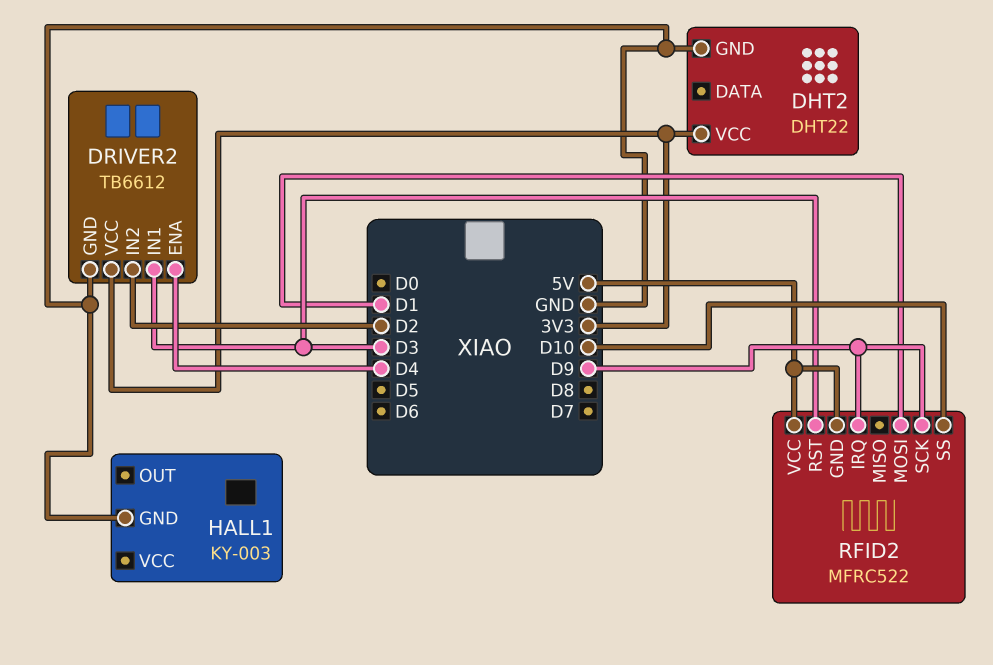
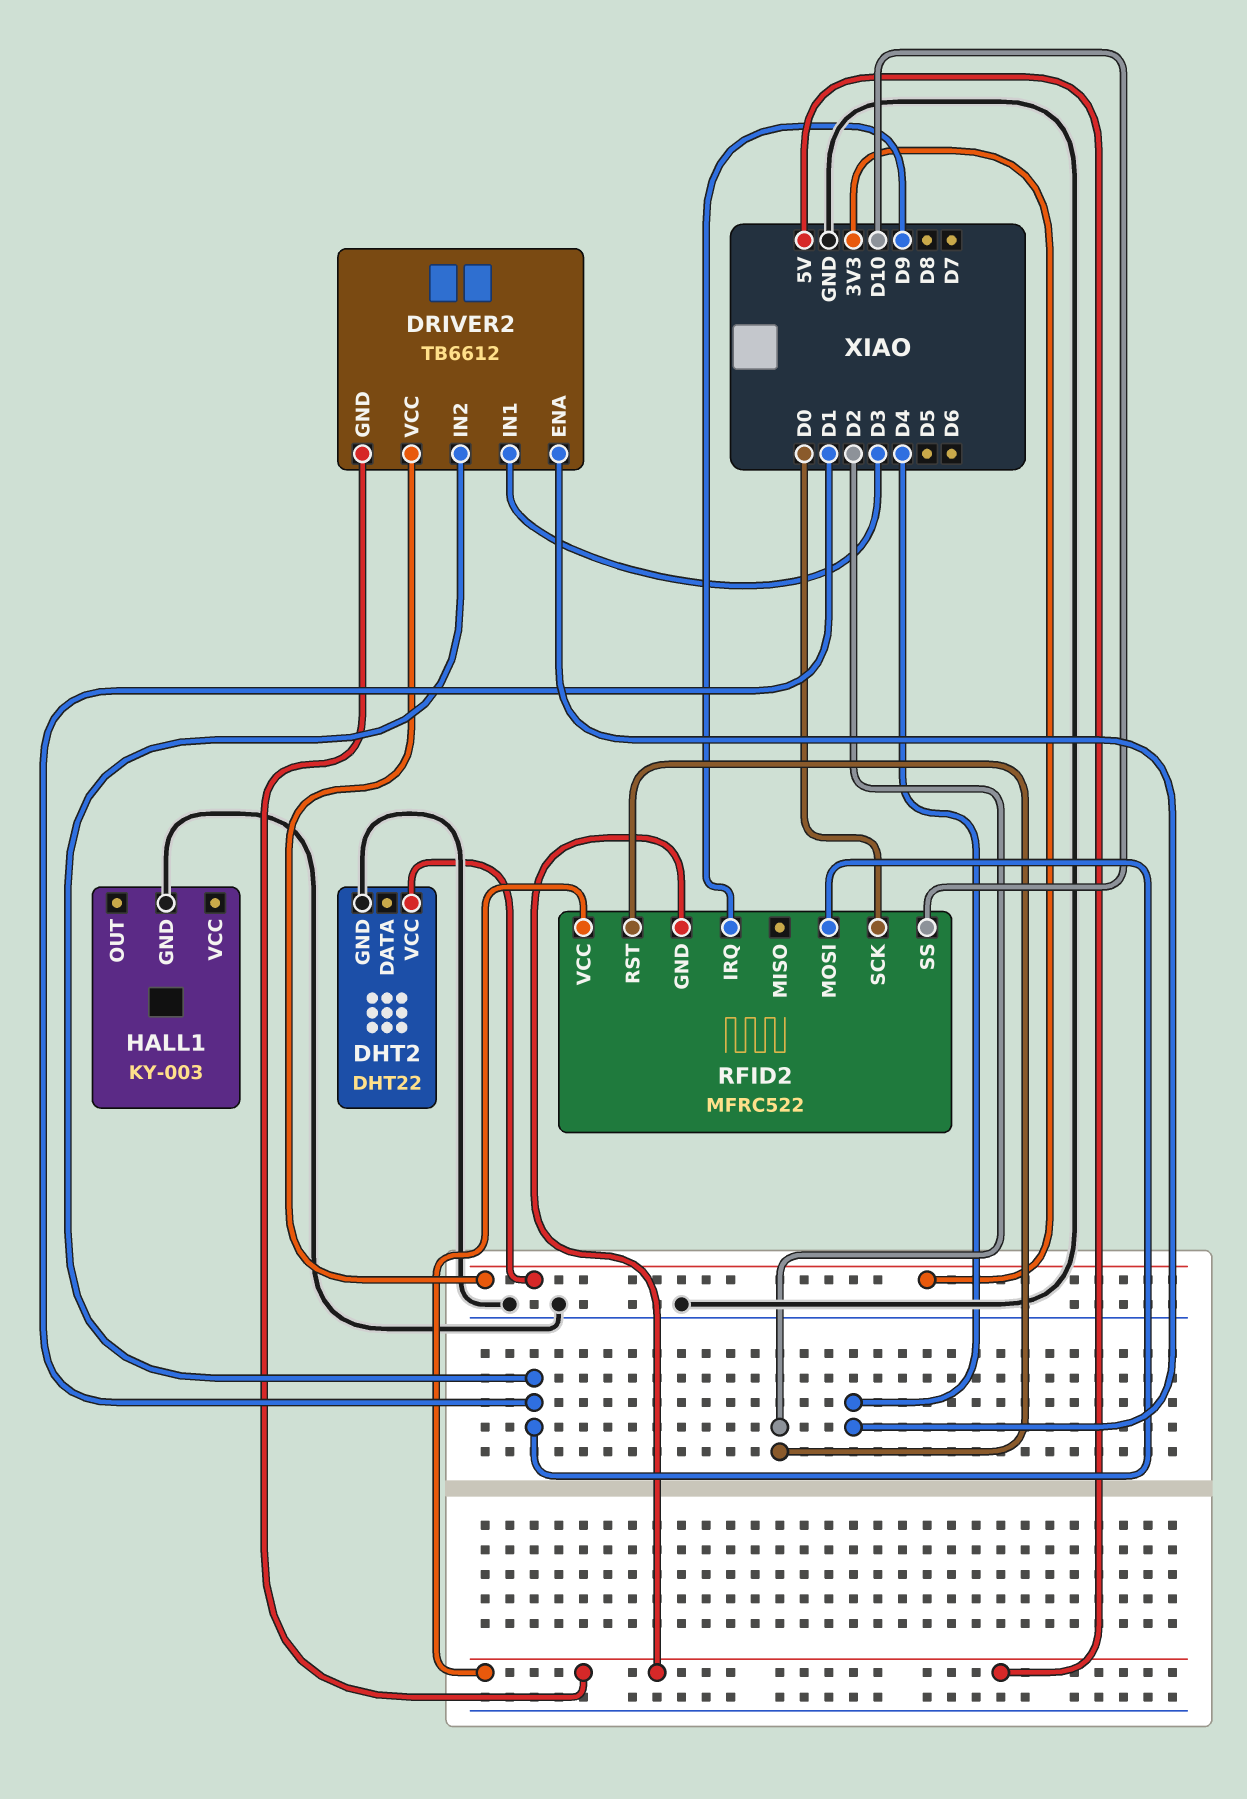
DRIVER2 pin GND: GND -> 5V
DRIVER2 pin IN2: D2 -> D1
RFID2 pin RST: D3 -> D2
RFID2 pin SCK: D9 -> D0

